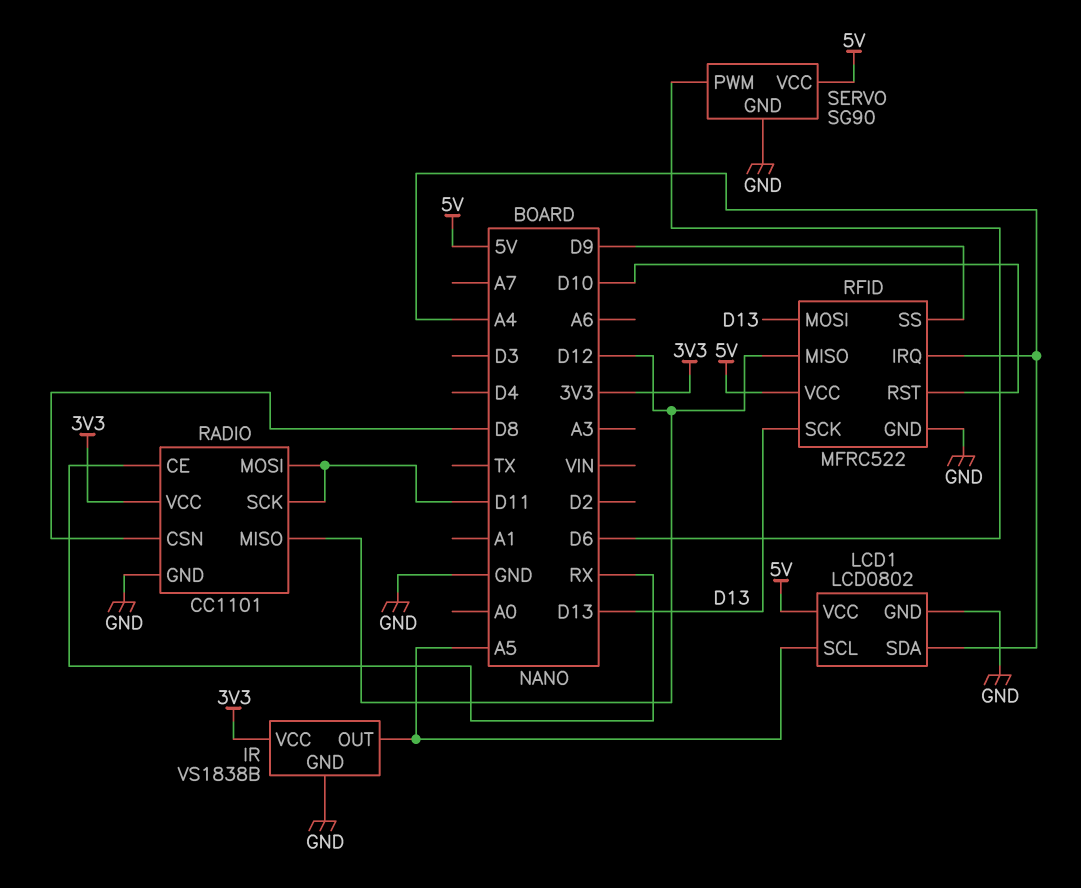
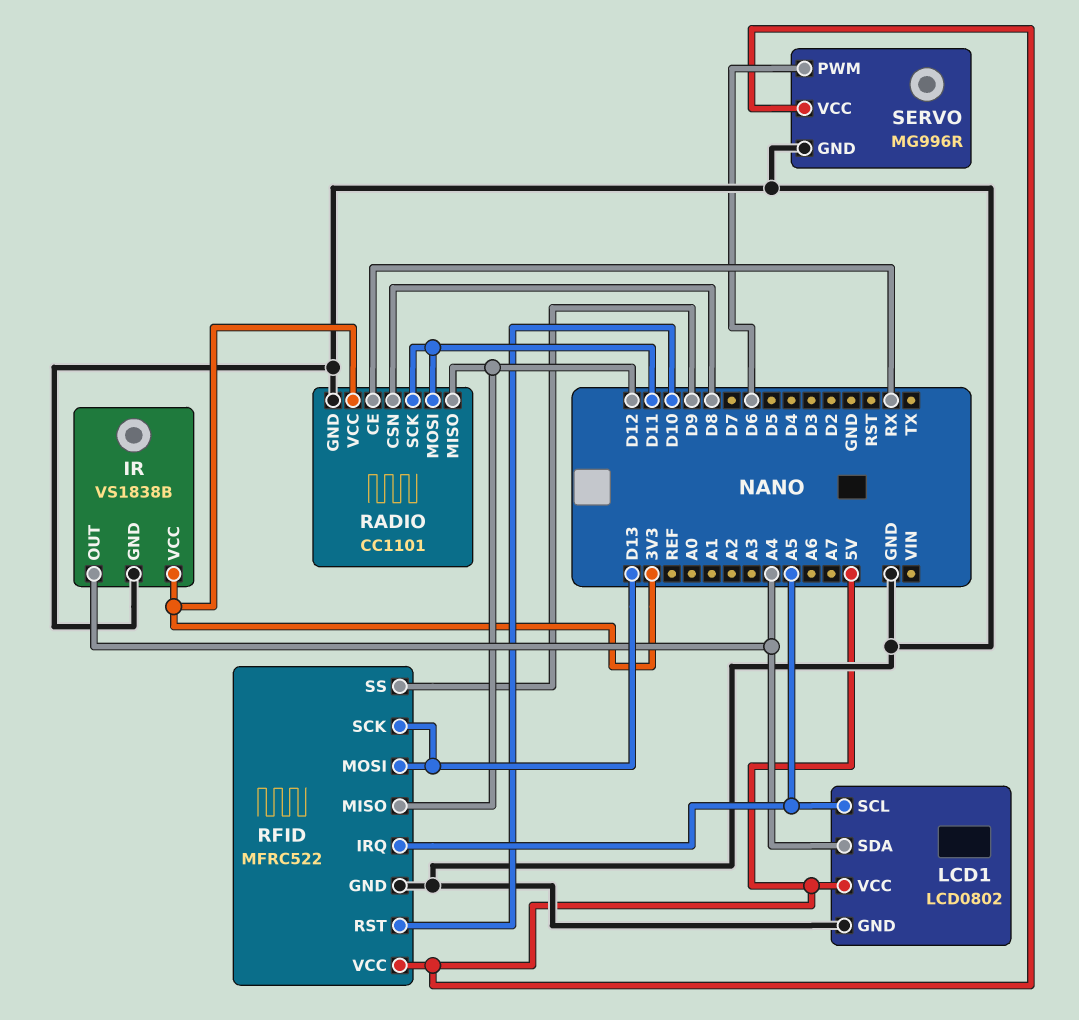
IR pin OUT: A5 -> A4
RFID pin IRQ: A4 -> A5
SERVO: SG90 -> MG996R

